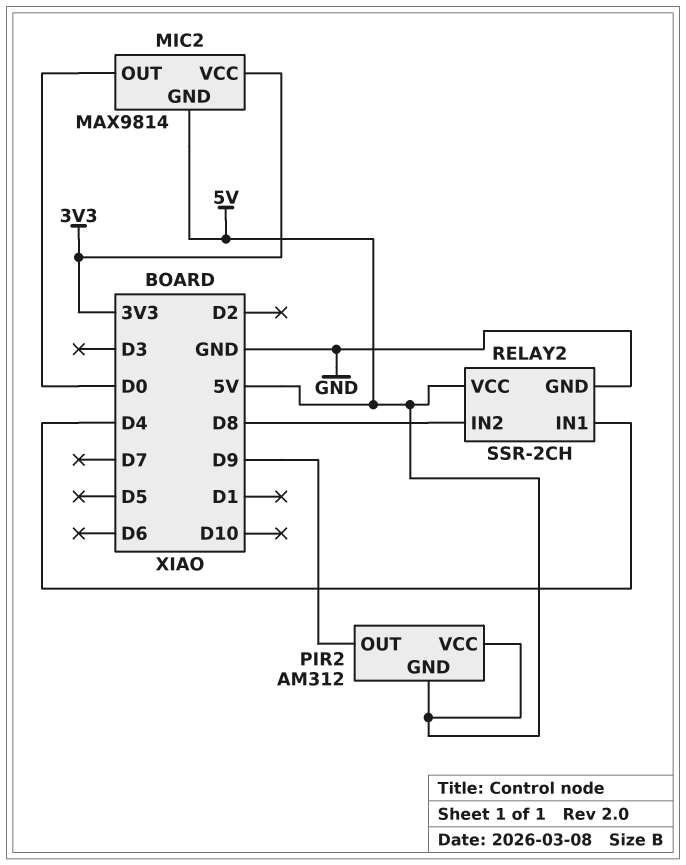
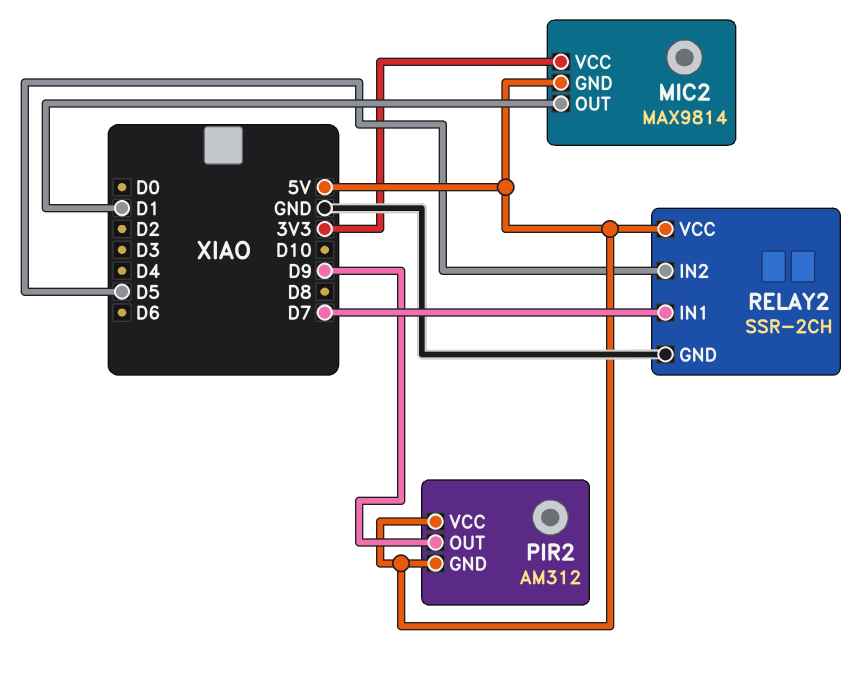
MIC2 pin OUT: D0 -> D1
RELAY2 pin IN1: D4 -> D7
RELAY2 pin IN2: D8 -> D5

